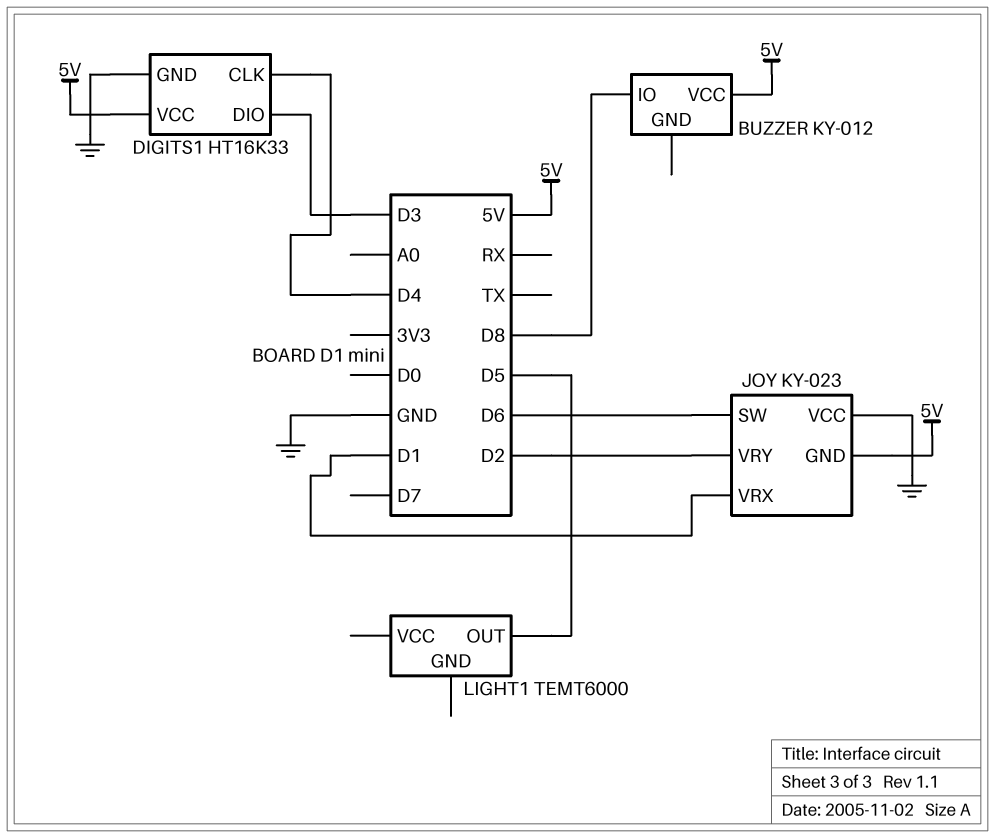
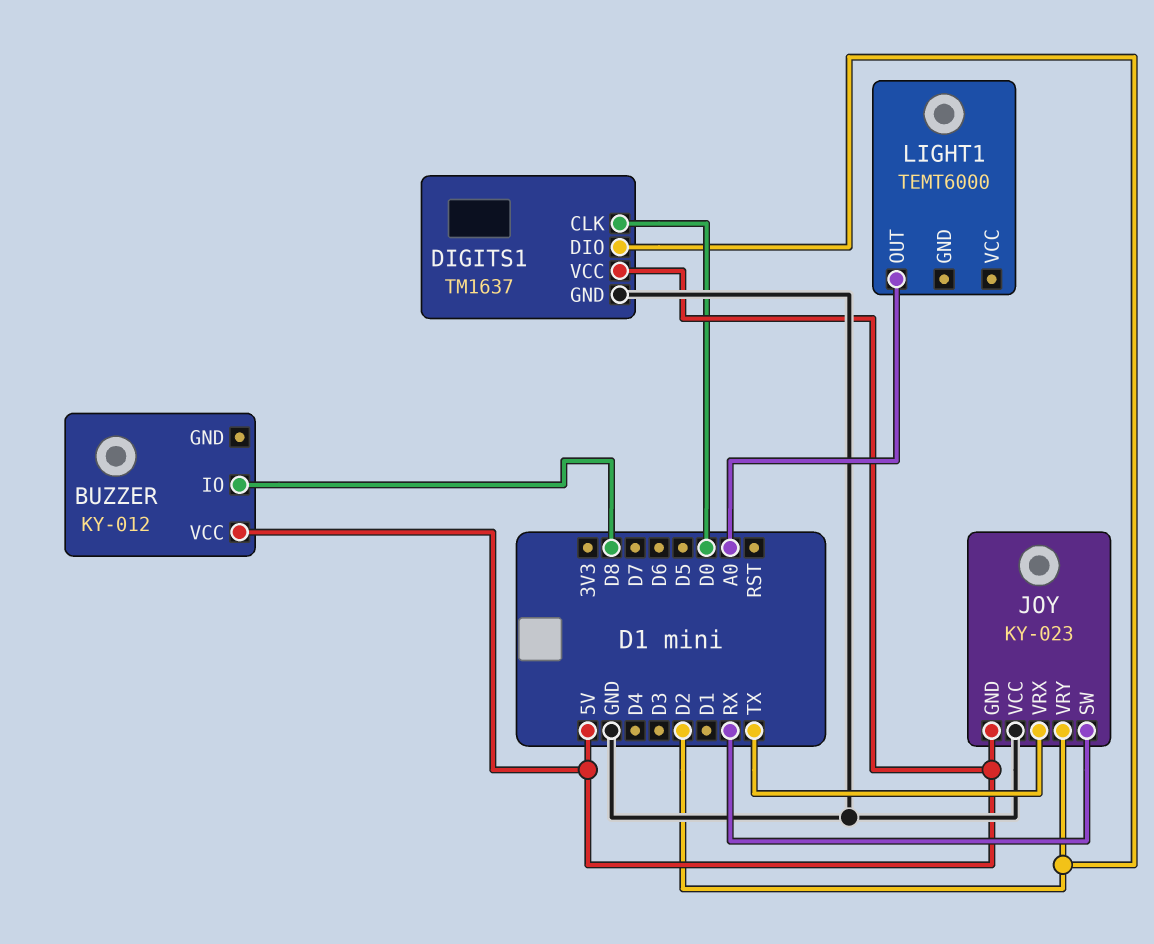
DIGITS1: HT16K33 -> TM1637
DIGITS1 pin CLK: D4 -> D0
DIGITS1 pin DIO: D3 -> D2
JOY pin SW: D6 -> RX
JOY pin VRX: D1 -> TX
LIGHT1 pin OUT: D5 -> A0

